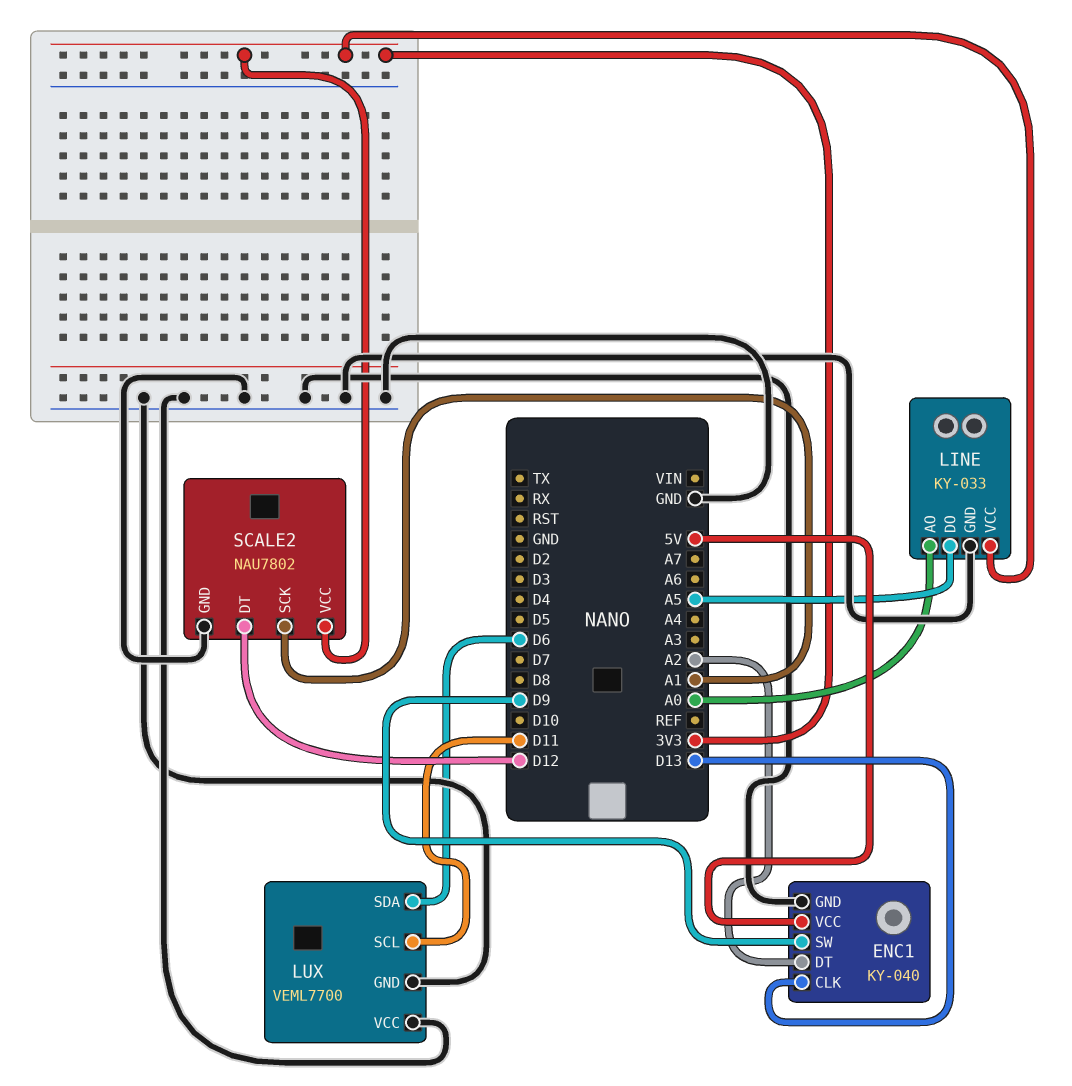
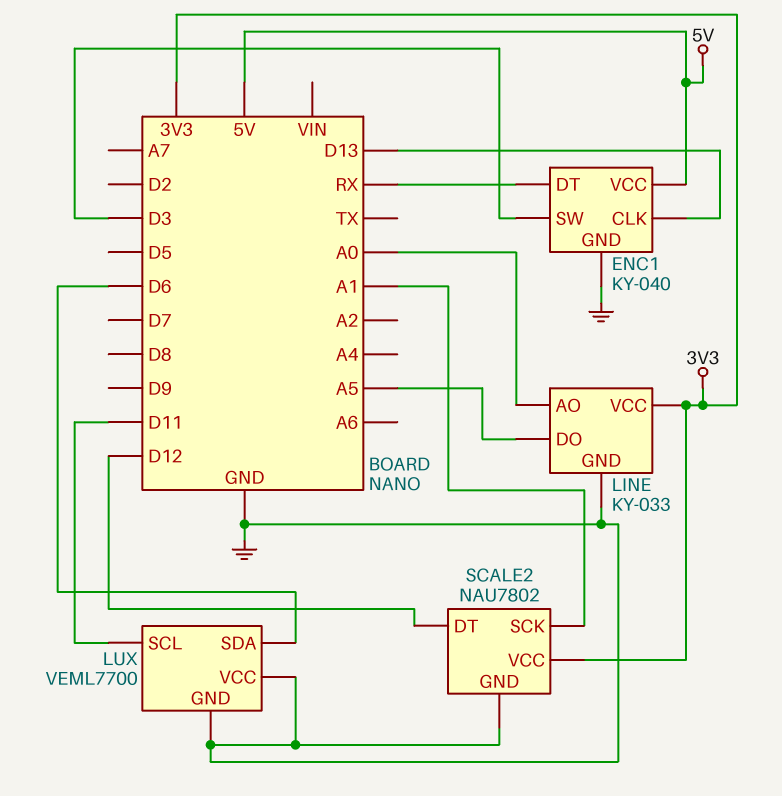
ENC1 pin DT: A2 -> RX
ENC1 pin SW: D9 -> D3

